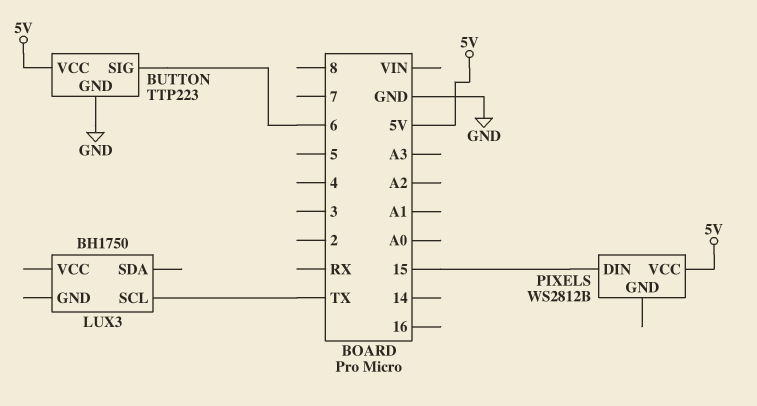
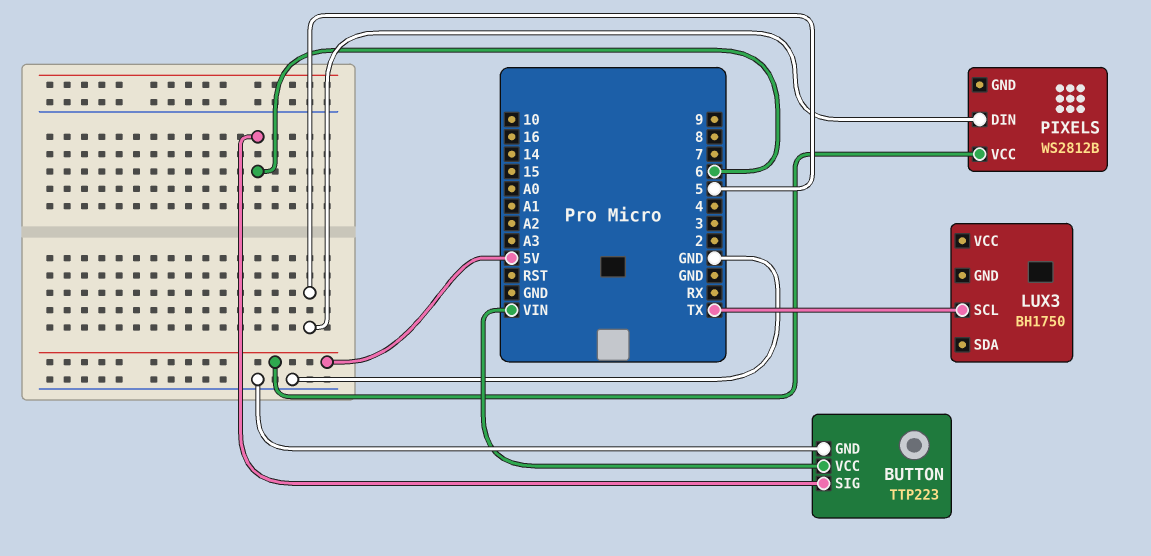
BUTTON pin VCC: 5V -> VIN
PIXELS pin DIN: 15 -> 5

